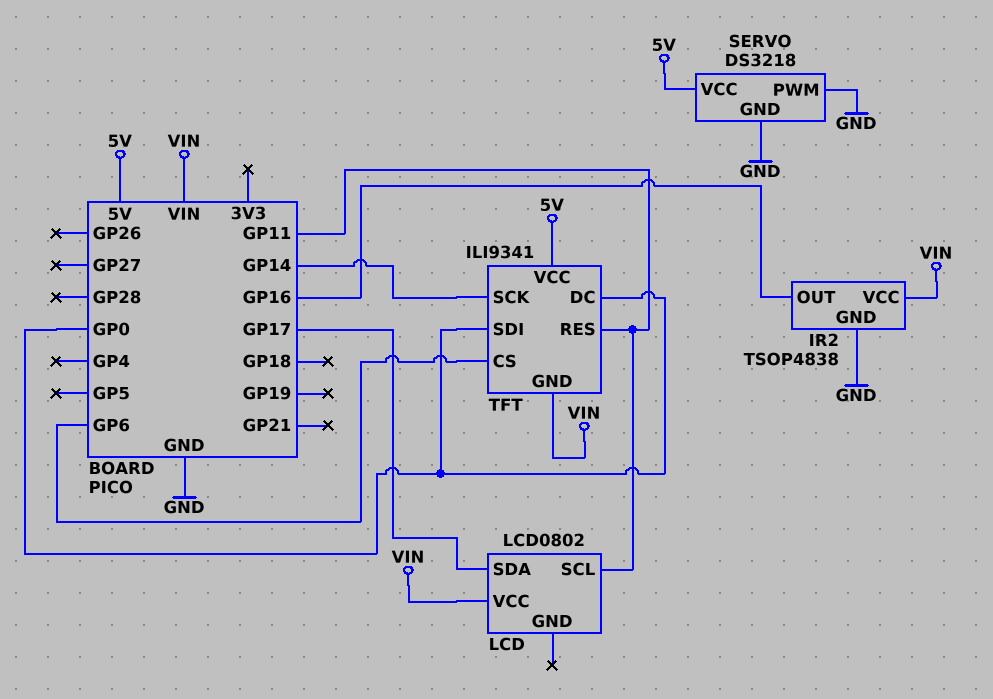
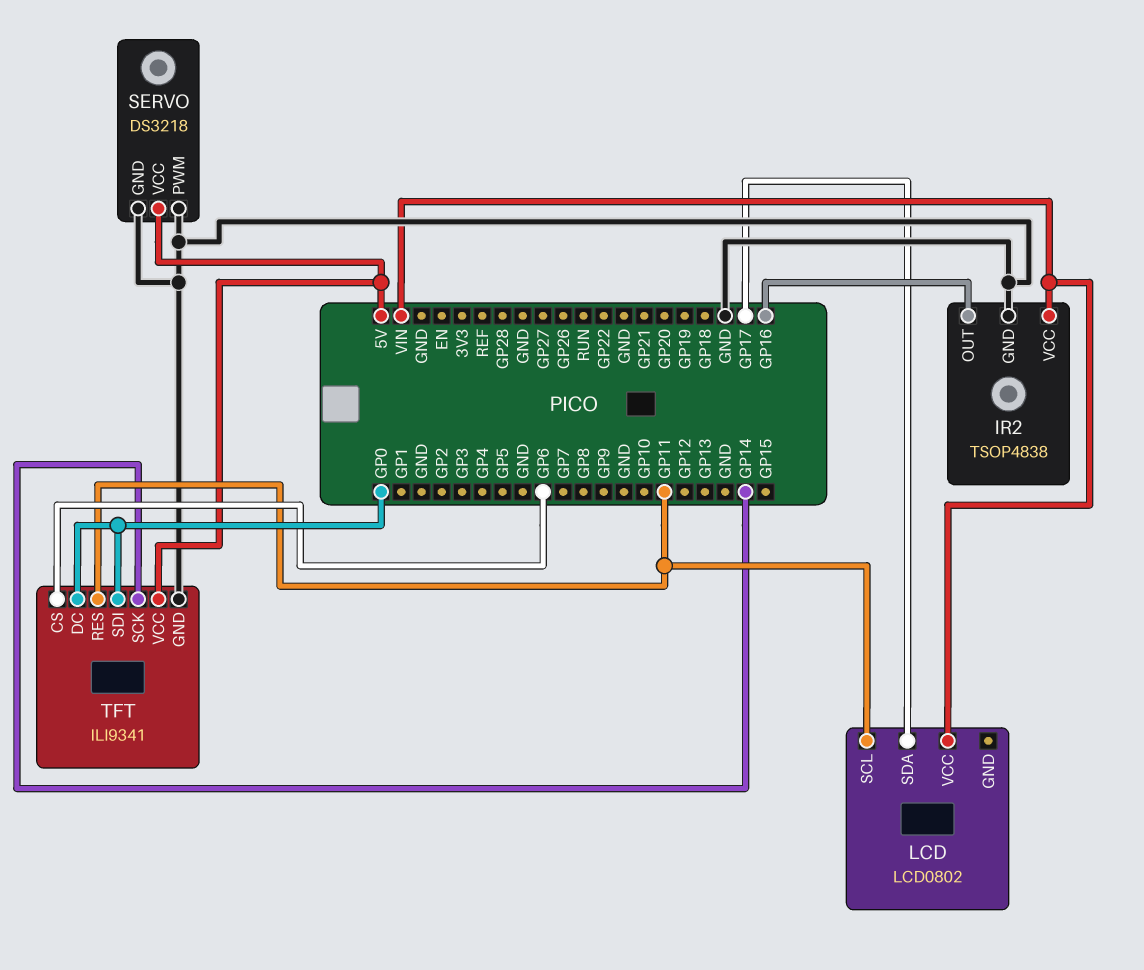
TFT pin GND: VIN -> GND

